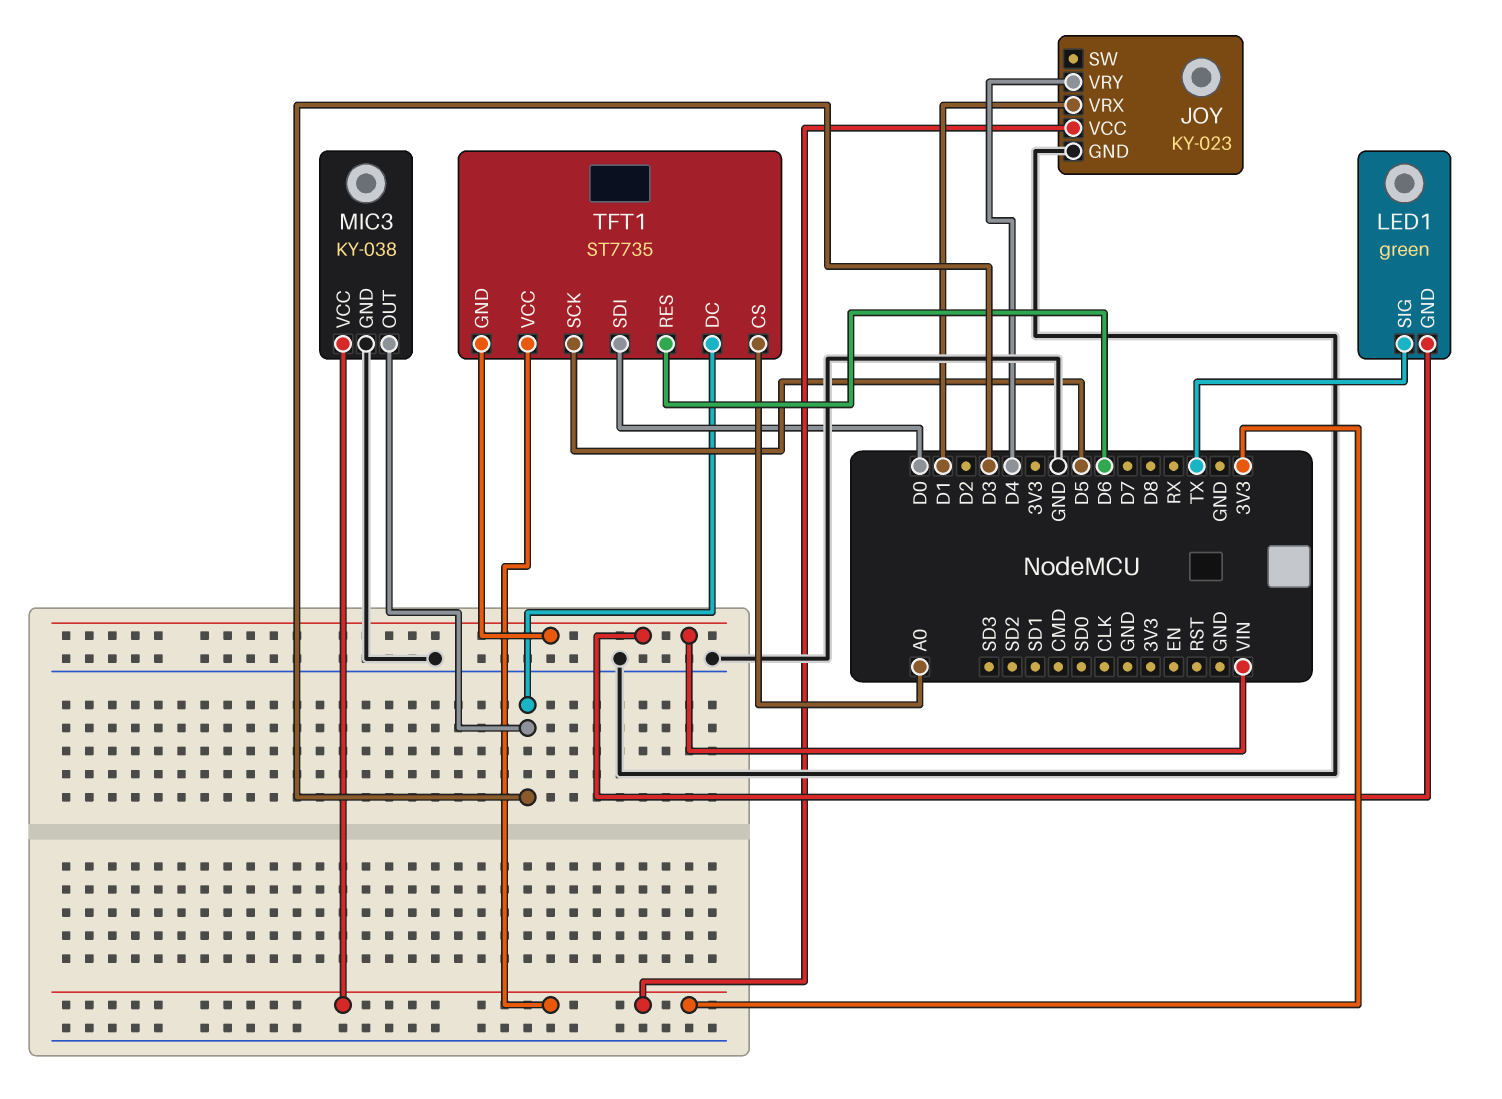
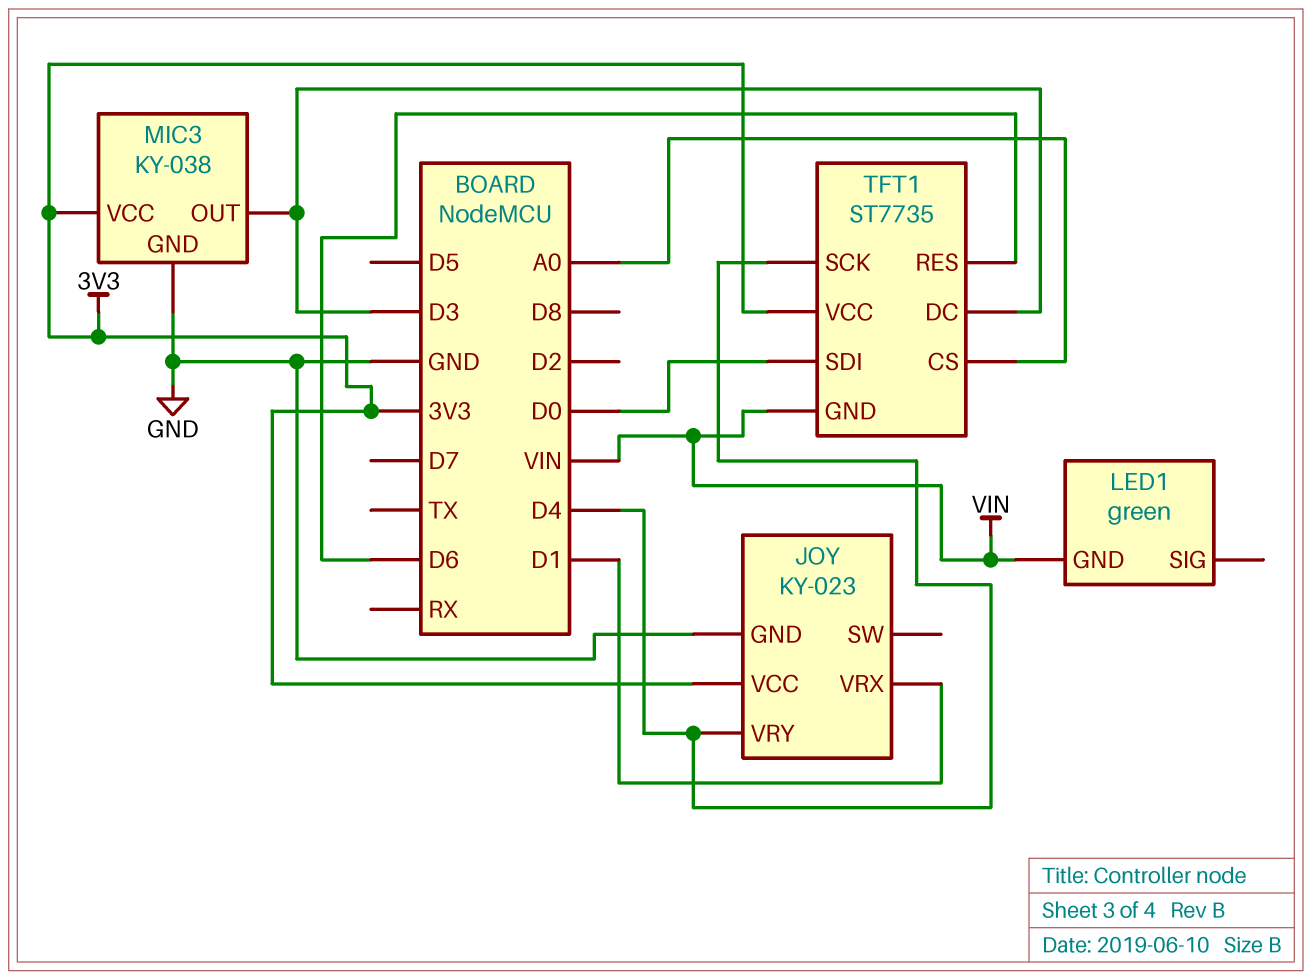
LED1 pin SIG: TX -> none
TFT1 pin SCK: D5 -> D4

